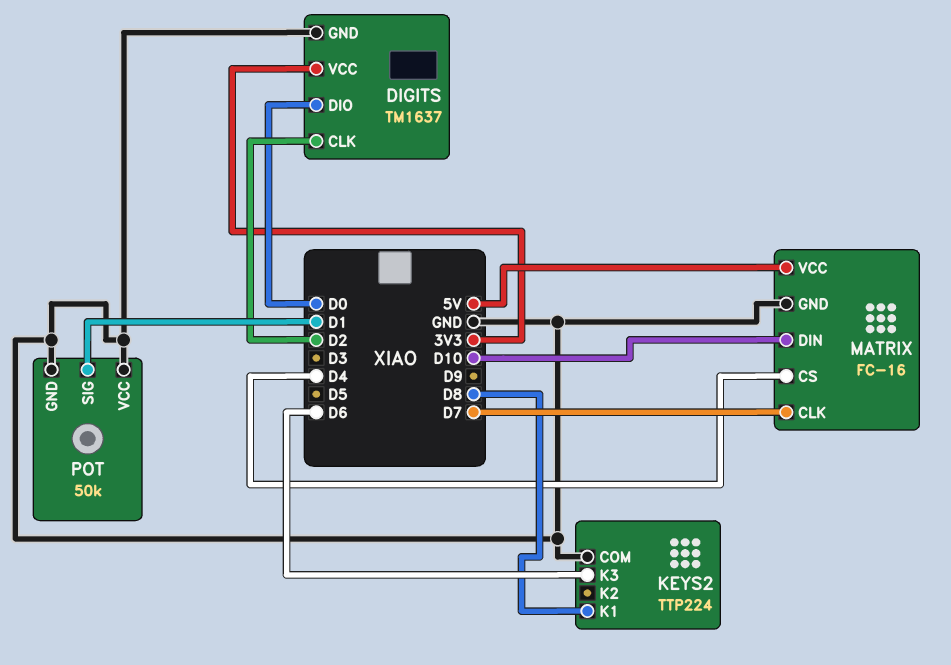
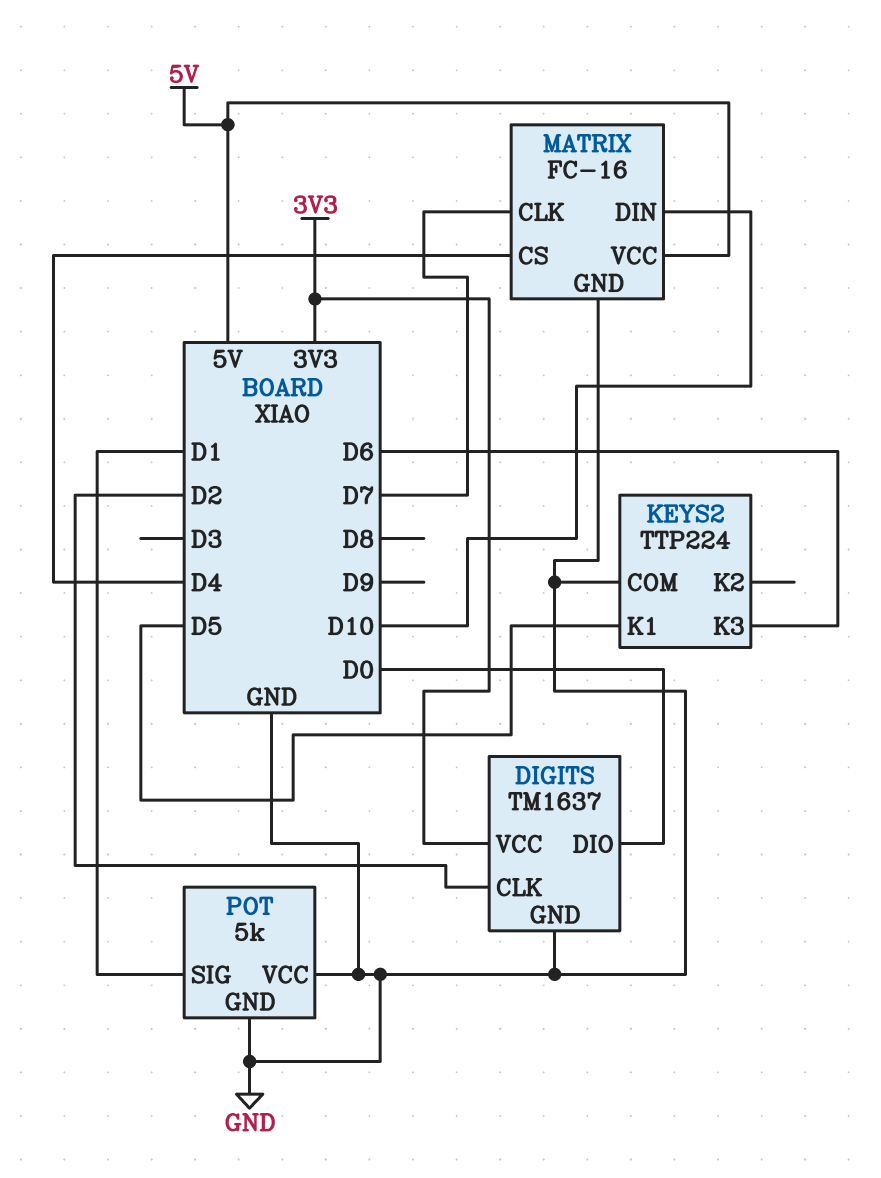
KEYS2 pin K1: D8 -> D5
POT: 50k -> 5k

